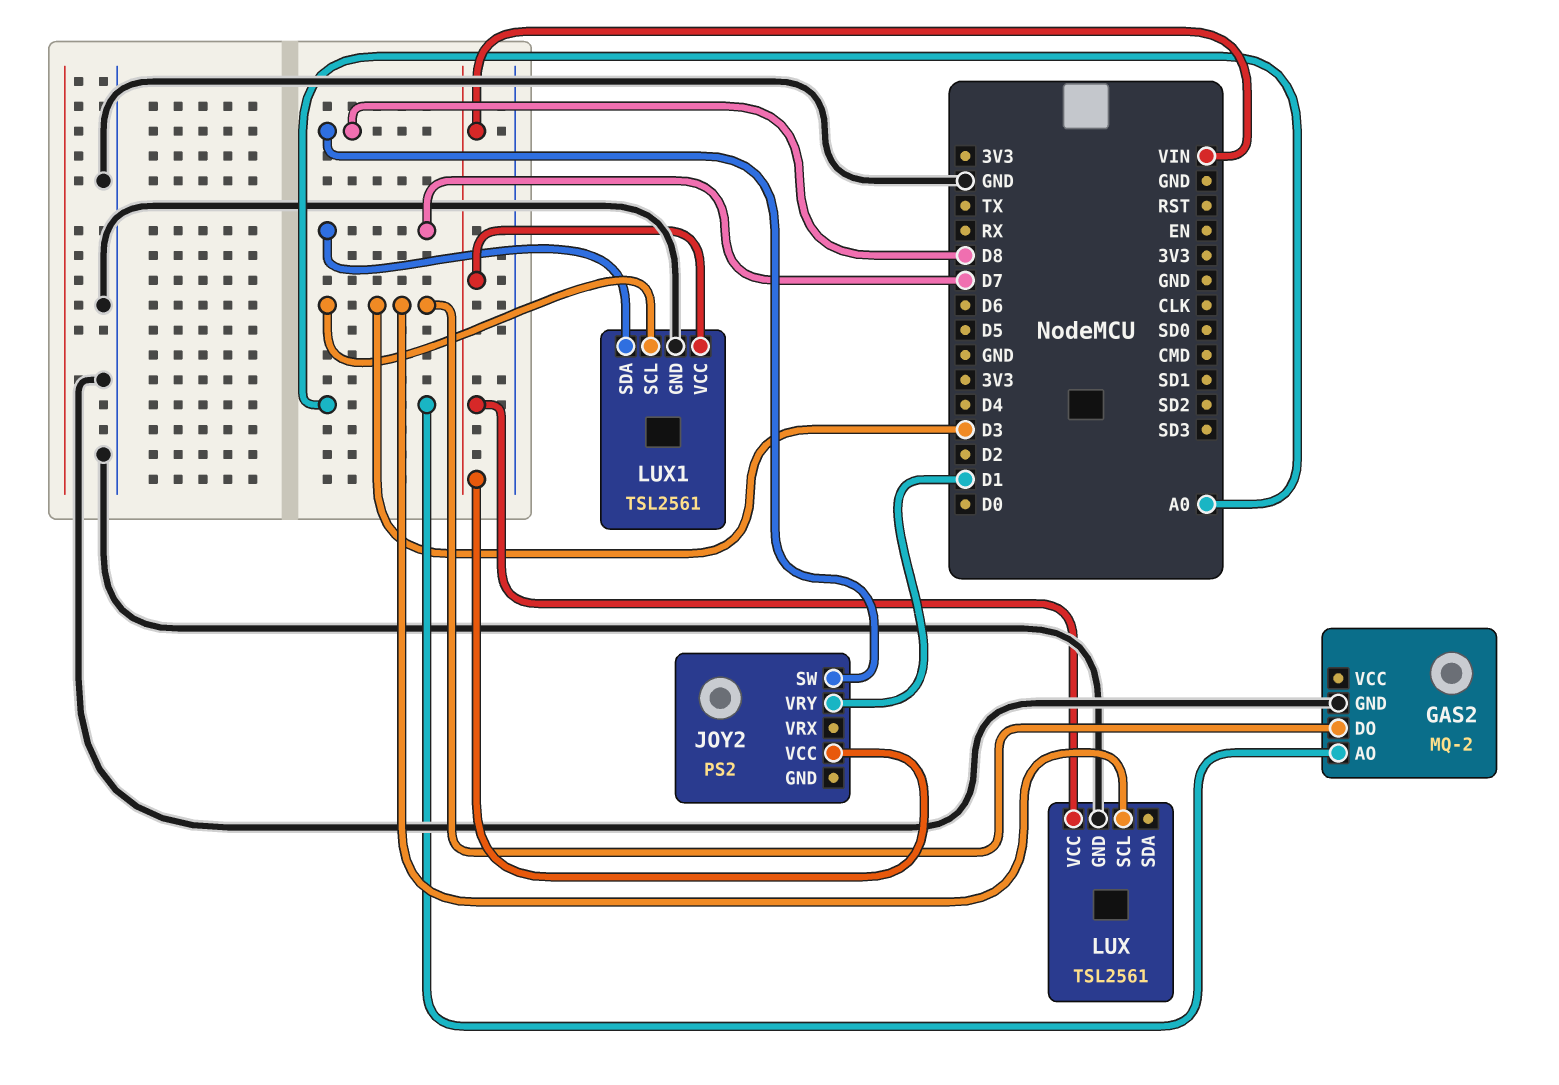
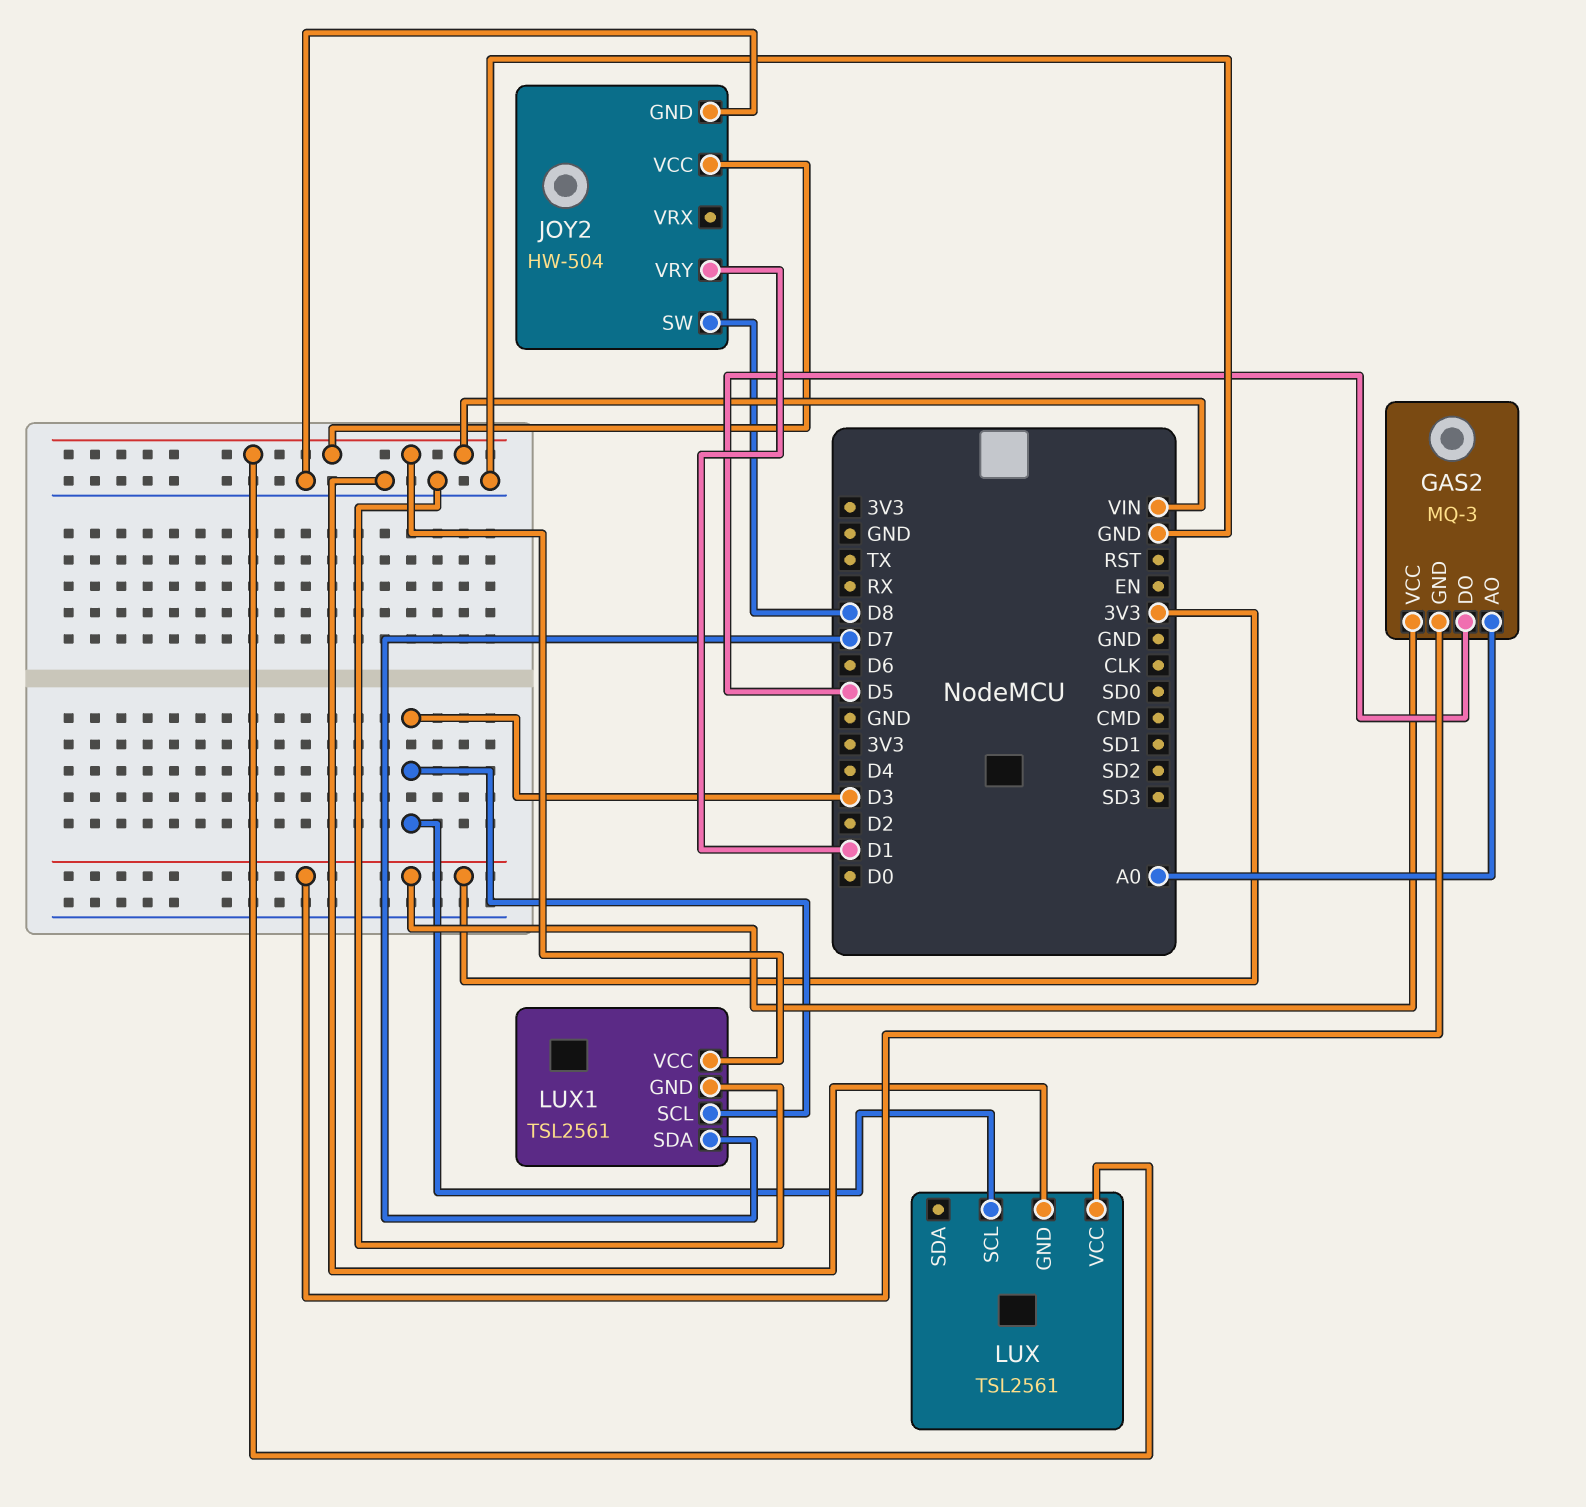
GAS2: MQ-2 -> MQ-3
GAS2 pin DO: D3 -> D5
GAS2 pin GND: GND -> 3V3
GAS2 pin VCC: none -> 3V3
JOY2: PS2 -> HW-504
JOY2 pin GND: none -> GND

